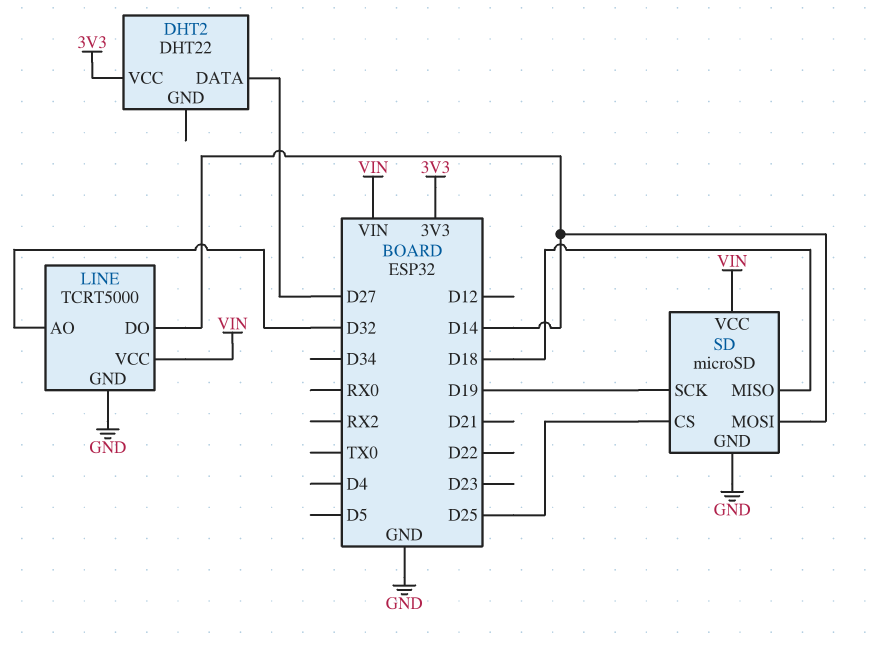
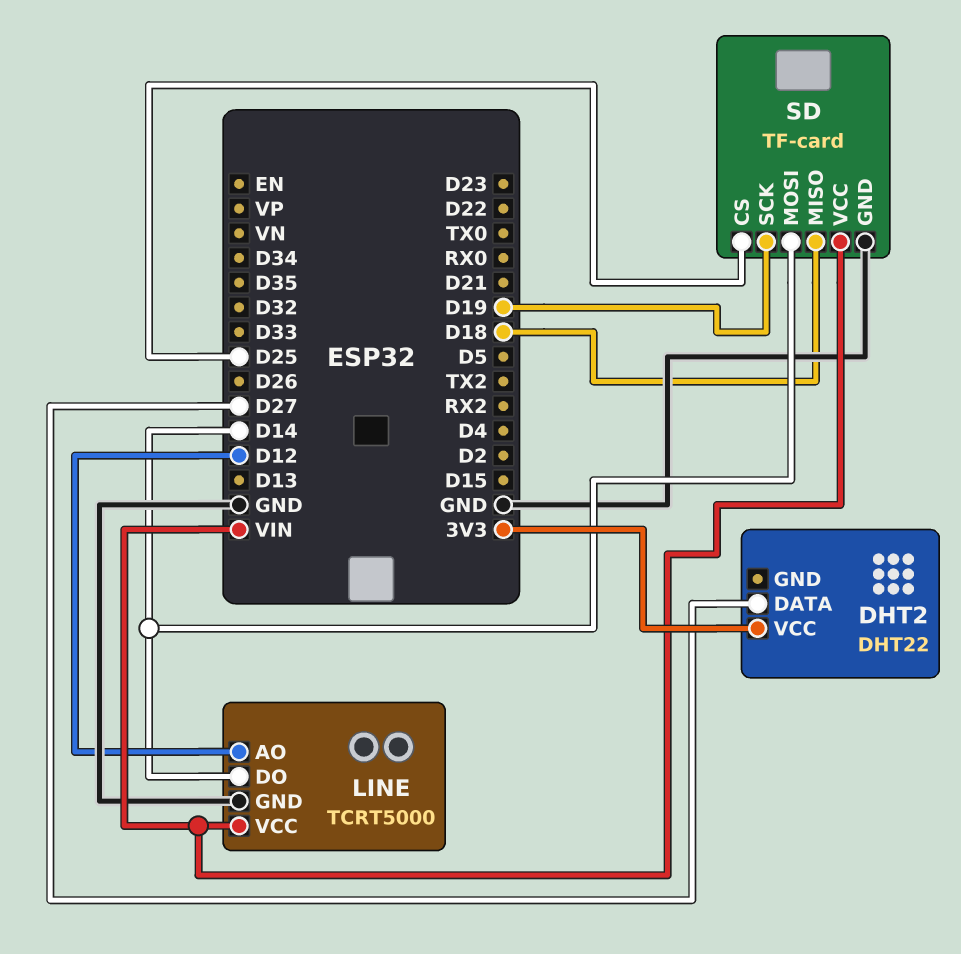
LINE pin AO: D32 -> D12
SD: microSD -> TF-card

